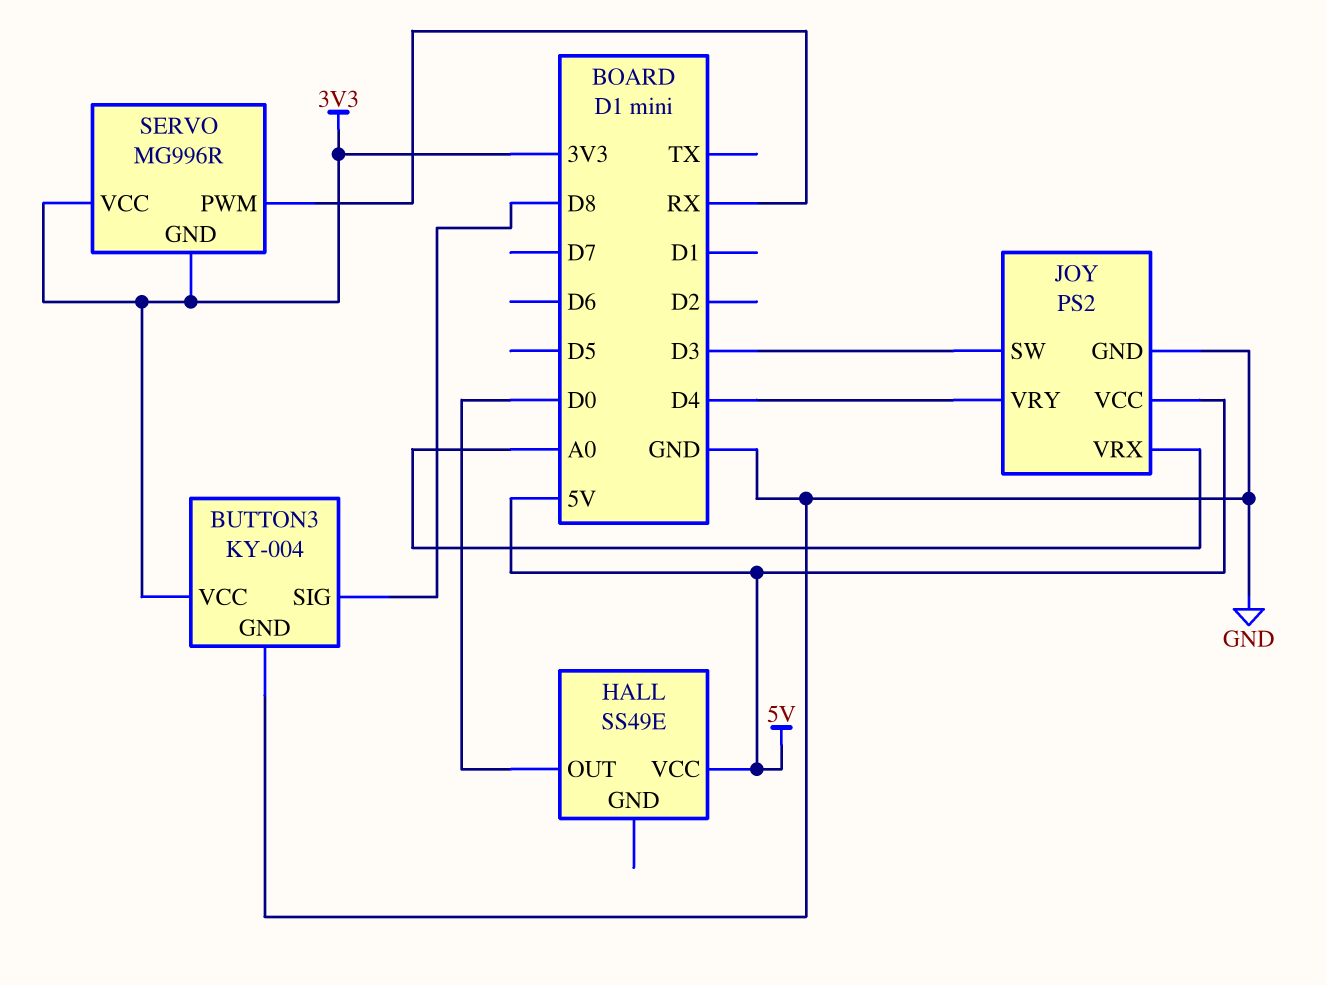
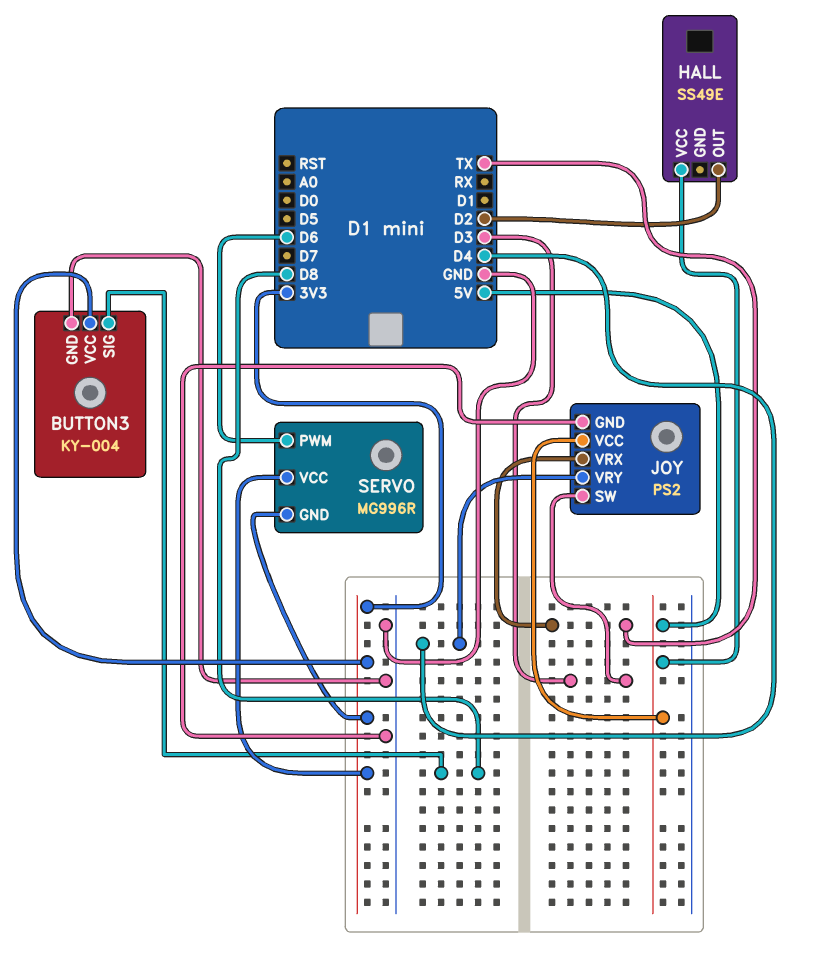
HALL pin OUT: D0 -> D2
JOY pin VRX: A0 -> TX
SERVO pin PWM: RX -> D6

